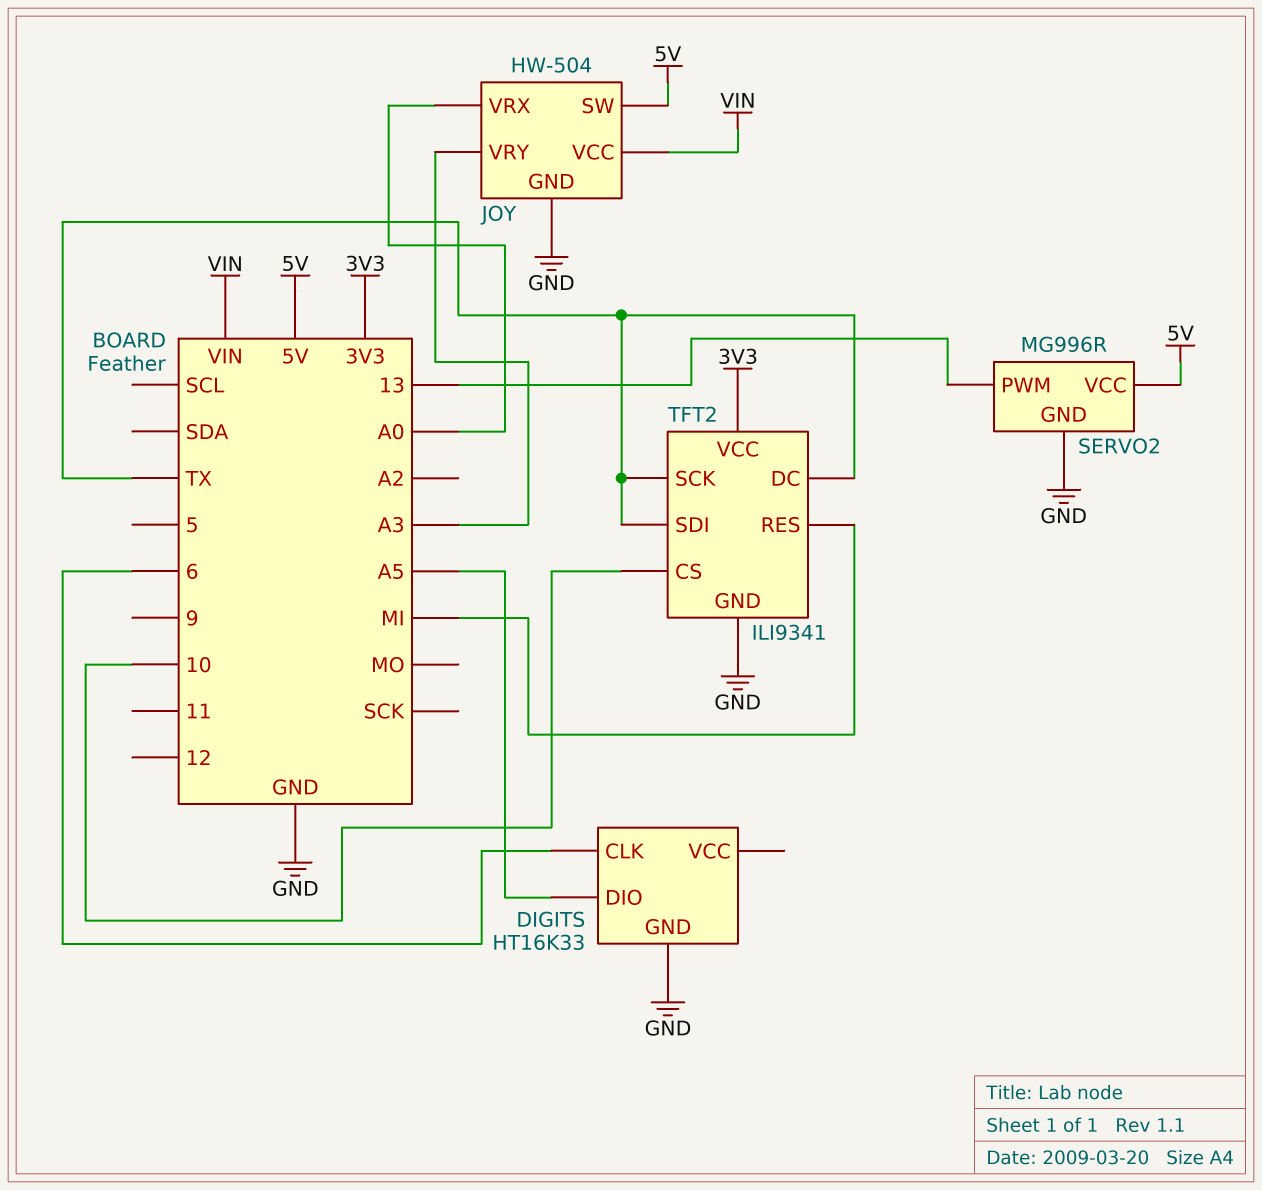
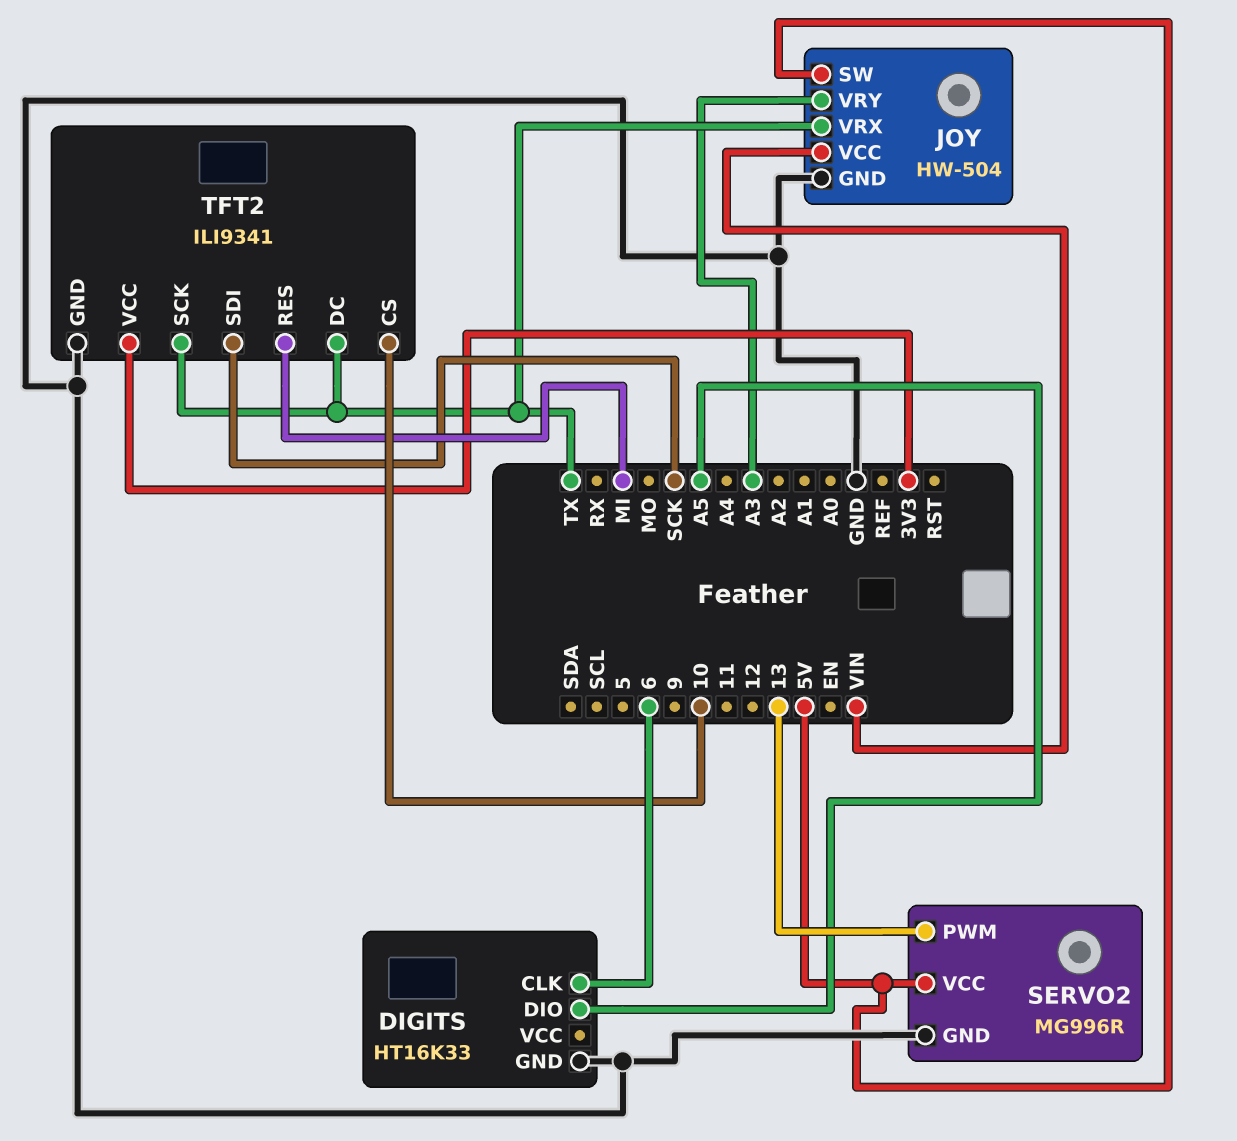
JOY pin VRX: A0 -> TX
TFT2 pin SDI: TX -> SCK

